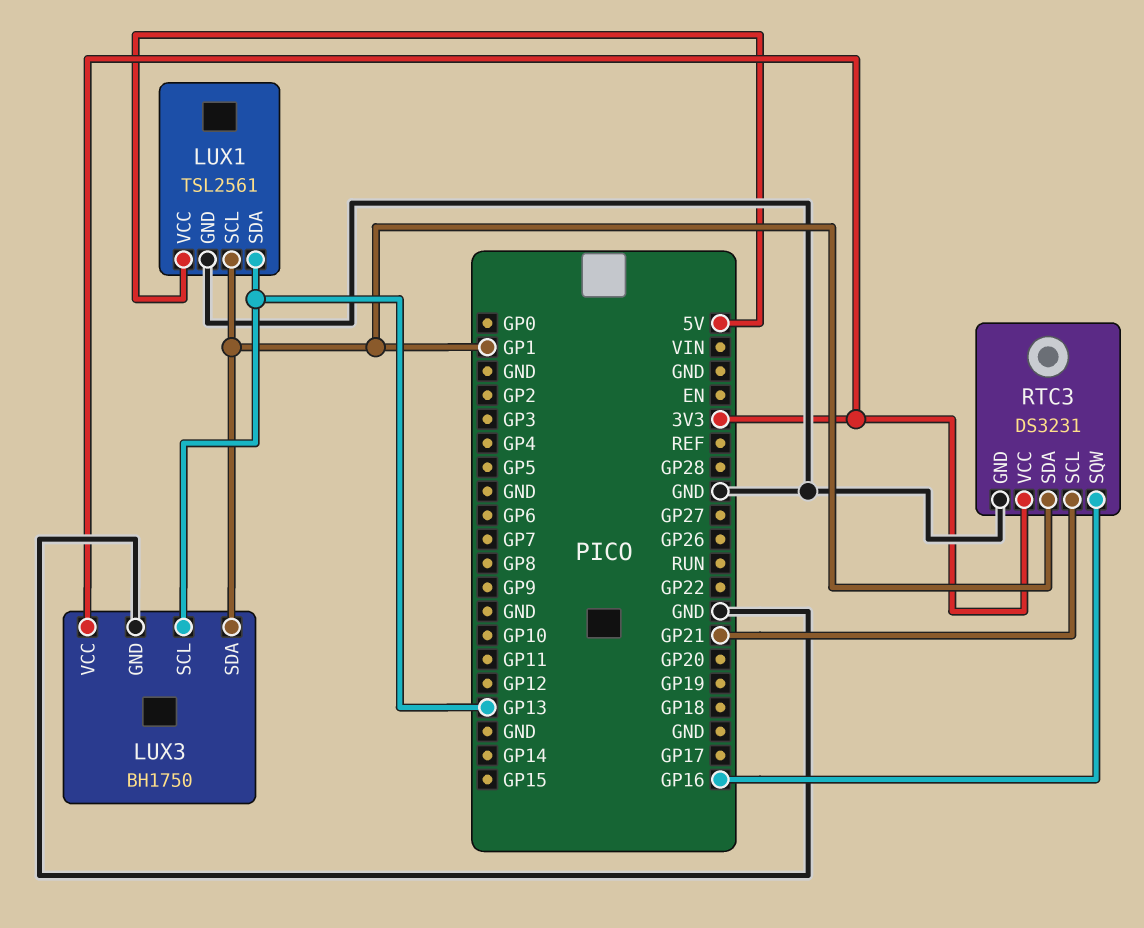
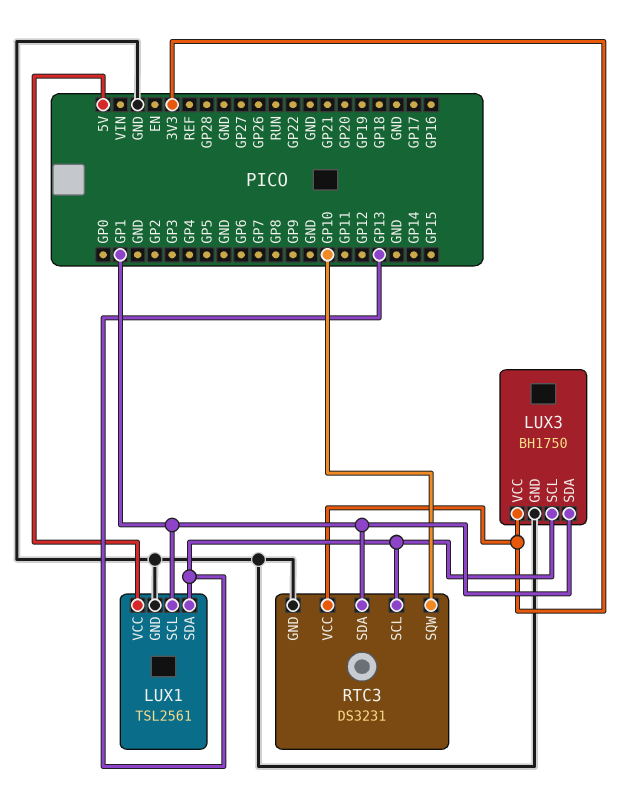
RTC3 pin SCL: GP21 -> GP13
RTC3 pin SQW: GP16 -> GP10

